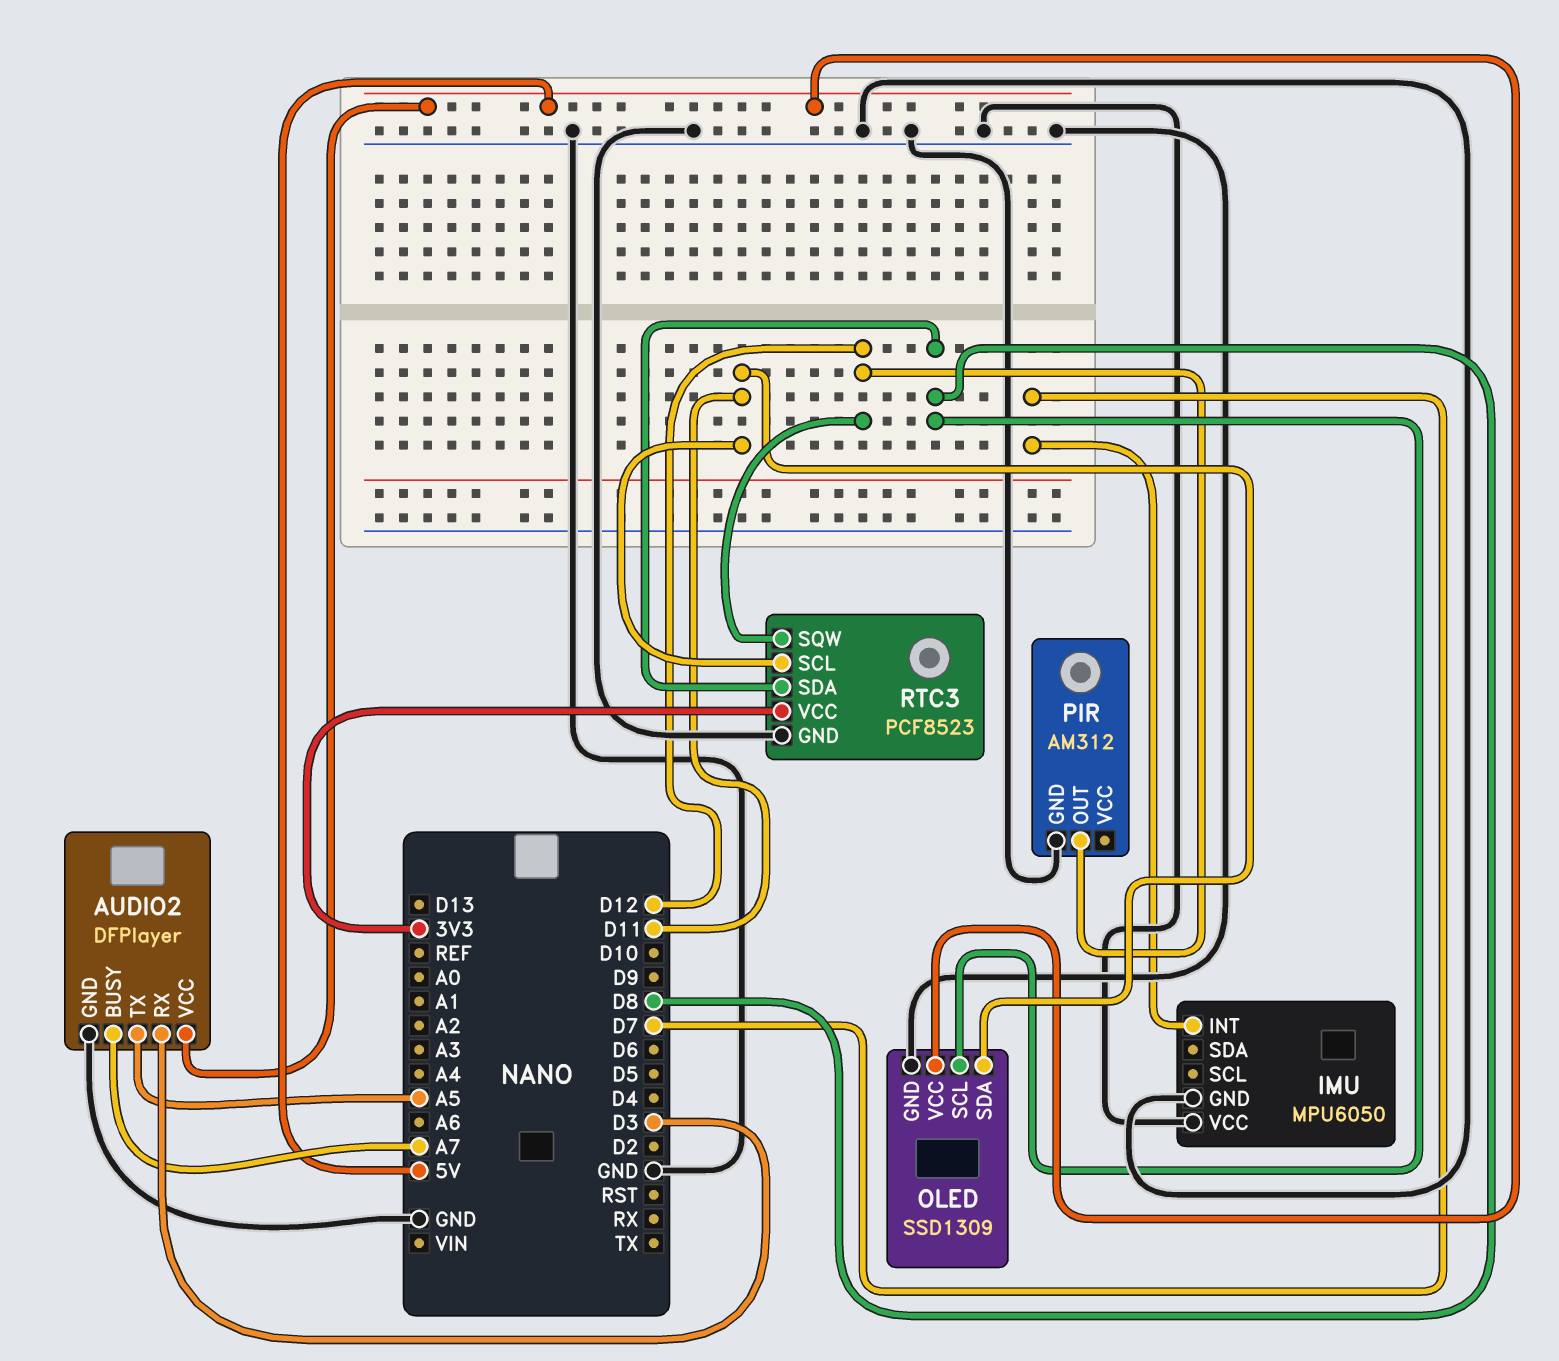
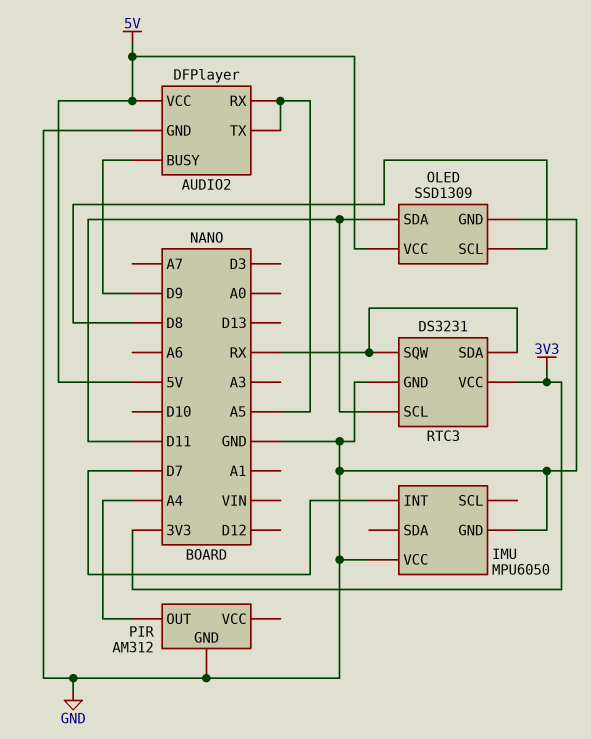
AUDIO2 pin BUSY: A7 -> D9
AUDIO2 pin RX: D3 -> A5
PIR pin OUT: D12 -> A4
RTC3: PCF8523 -> DS3231
RTC3 pin SDA: D8 -> RX
RTC3 pin SQW: D12 -> RX

